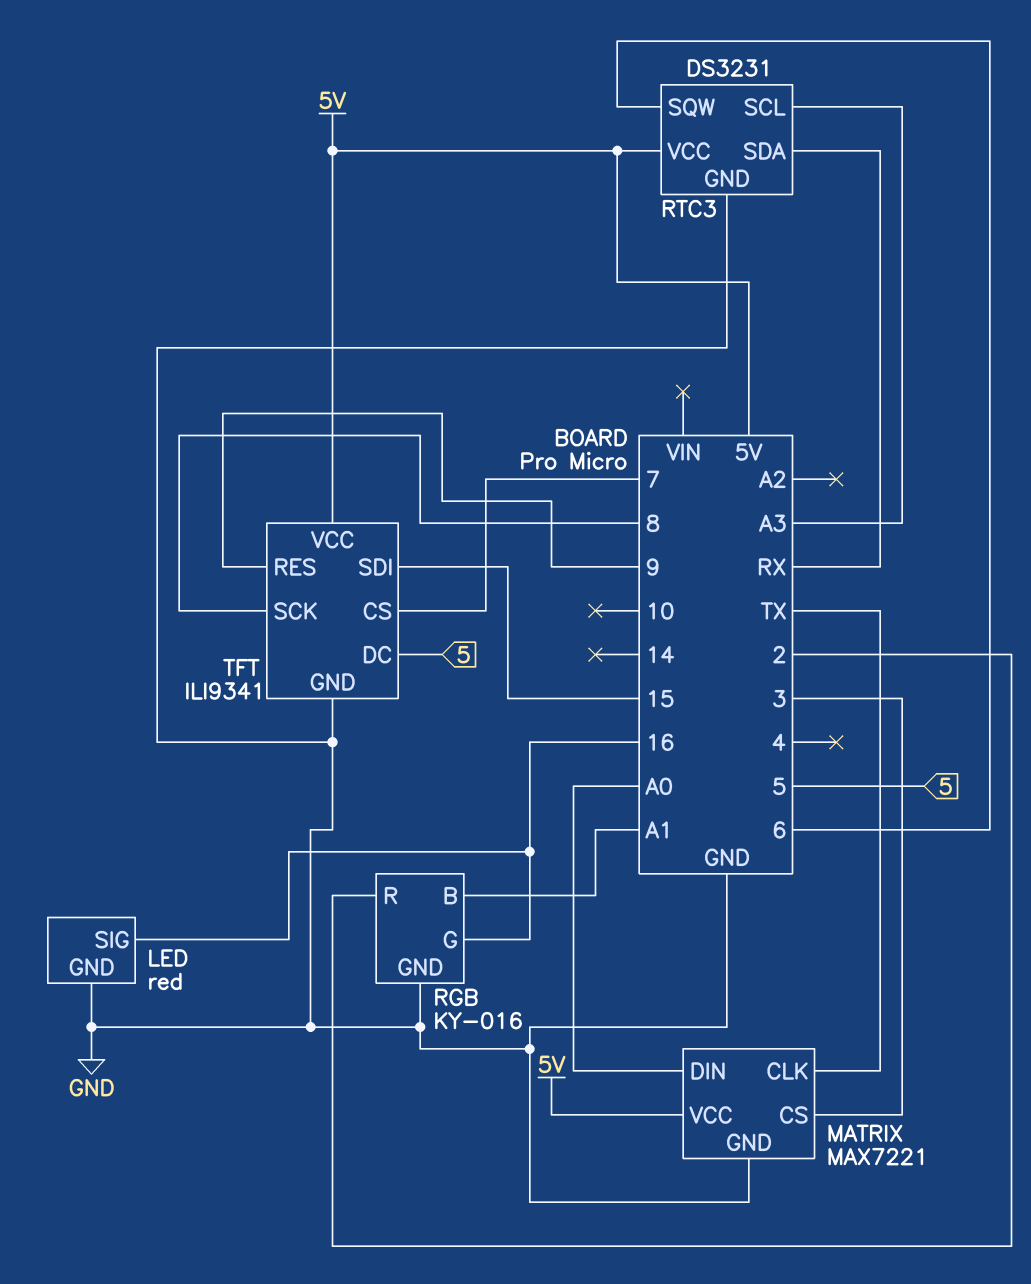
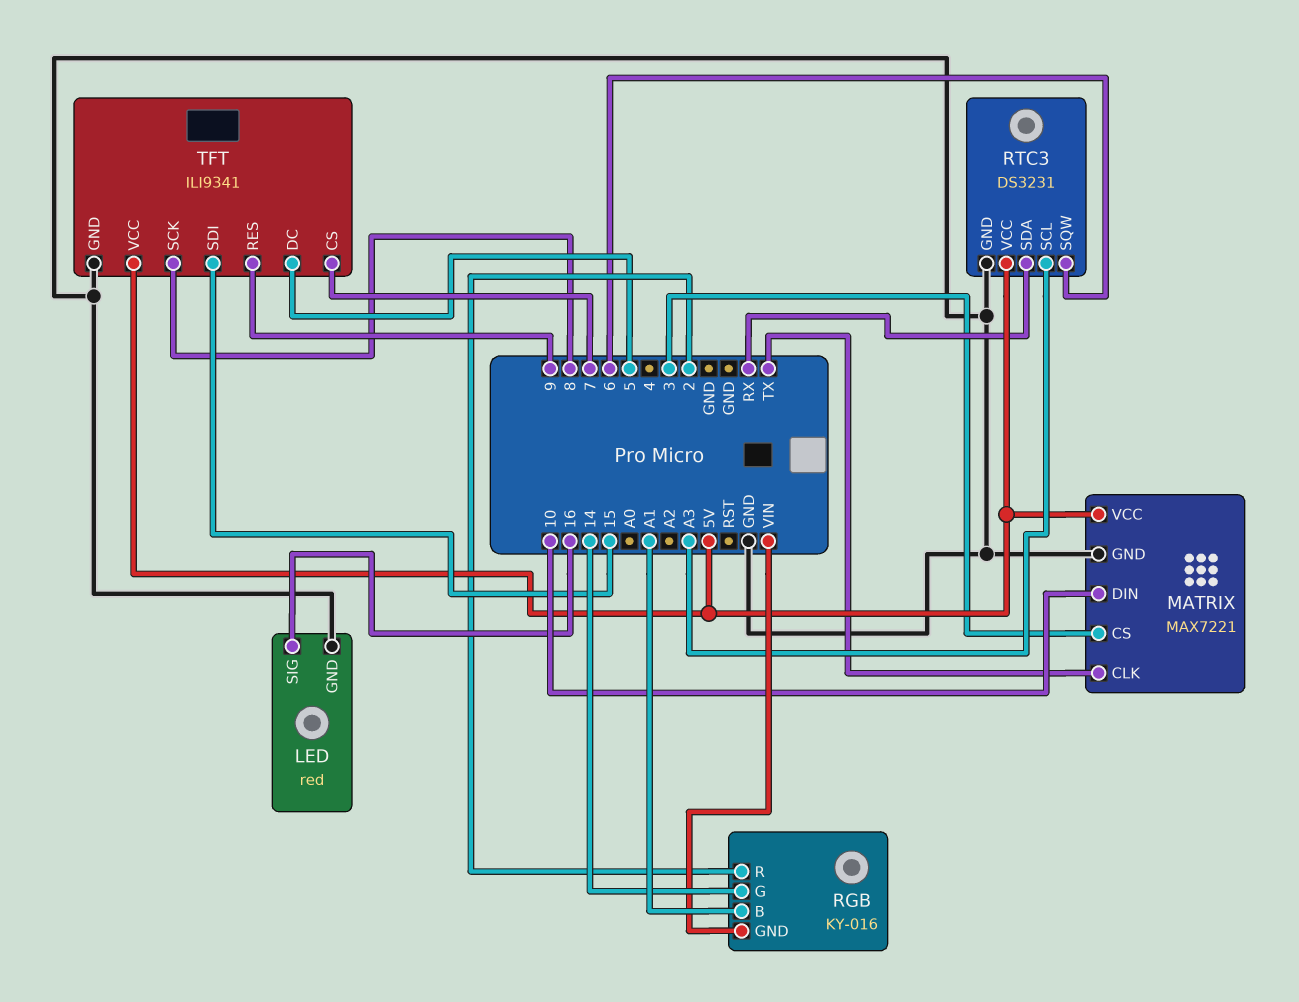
MATRIX pin DIN: A0 -> 10
RGB pin G: 16 -> 14
RGB pin GND: GND -> VIN

